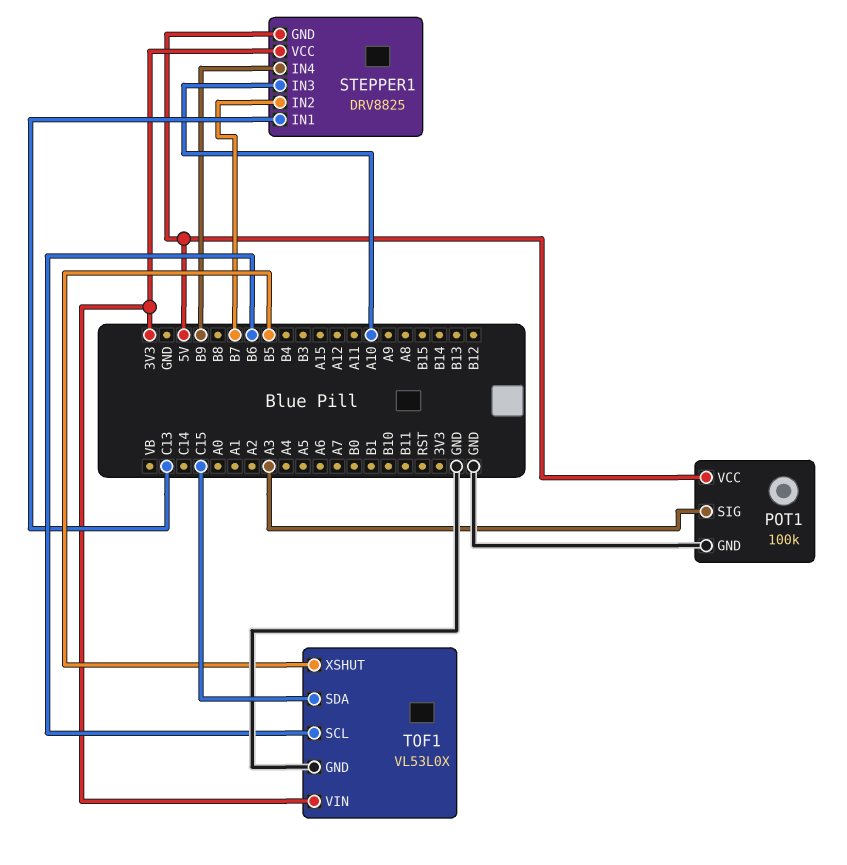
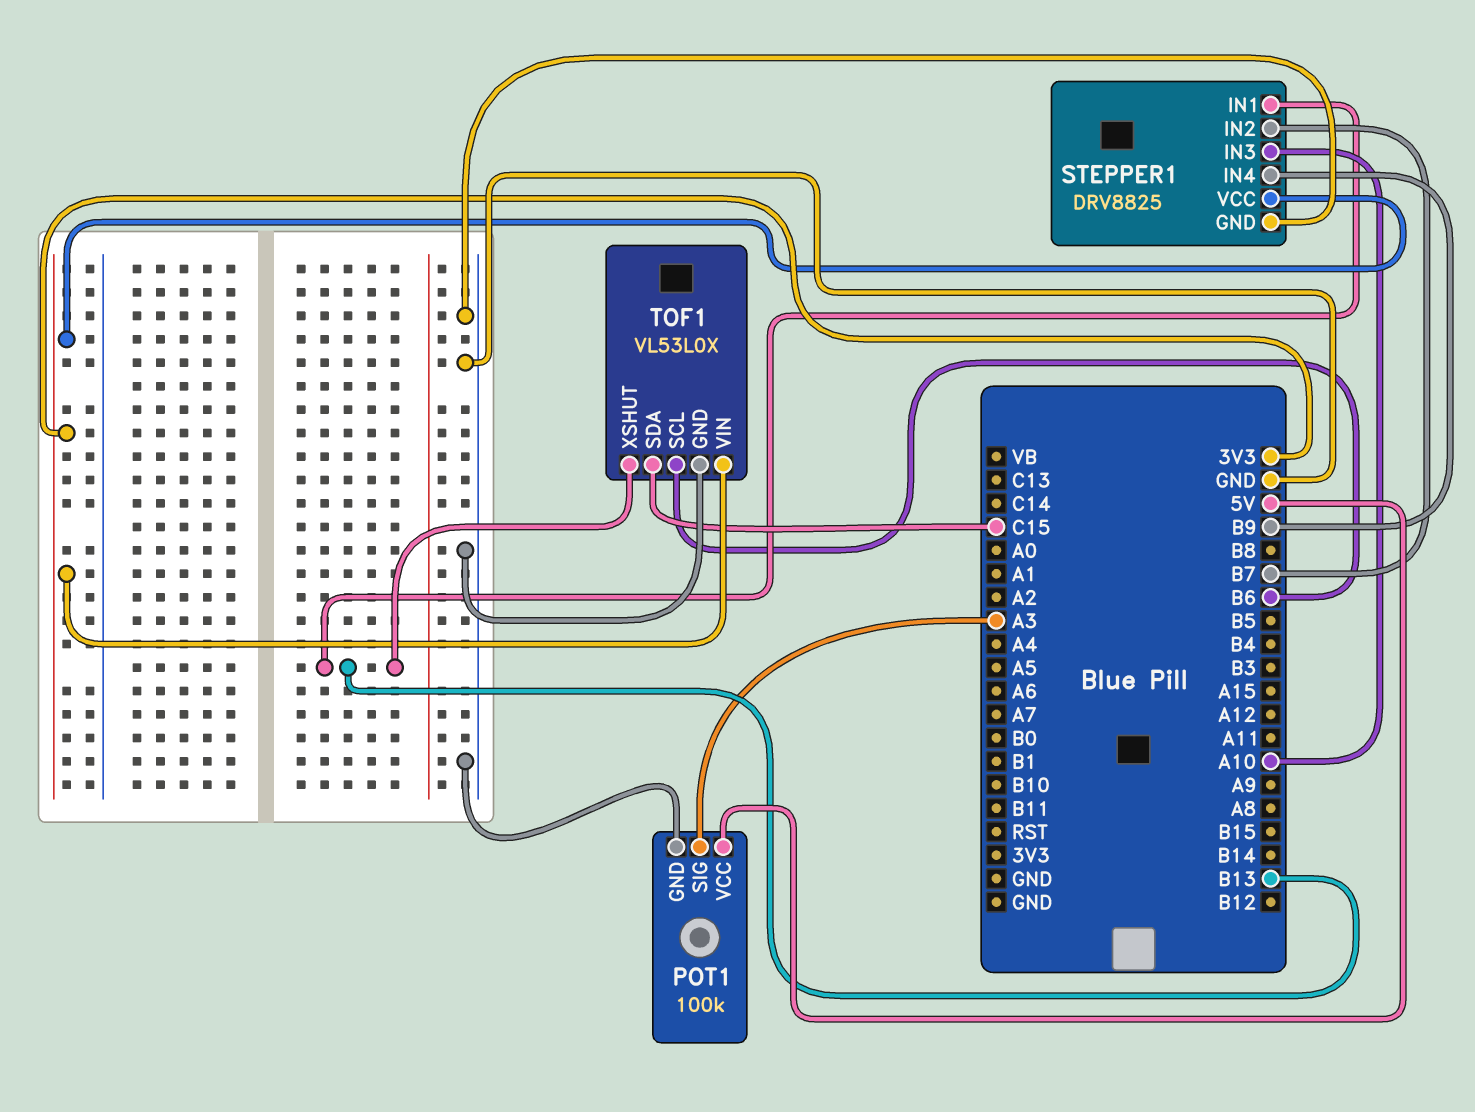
STEPPER1 pin GND: 5V -> GND
STEPPER1 pin IN1: C13 -> B13
TOF1 pin XSHUT: B5 -> B13

